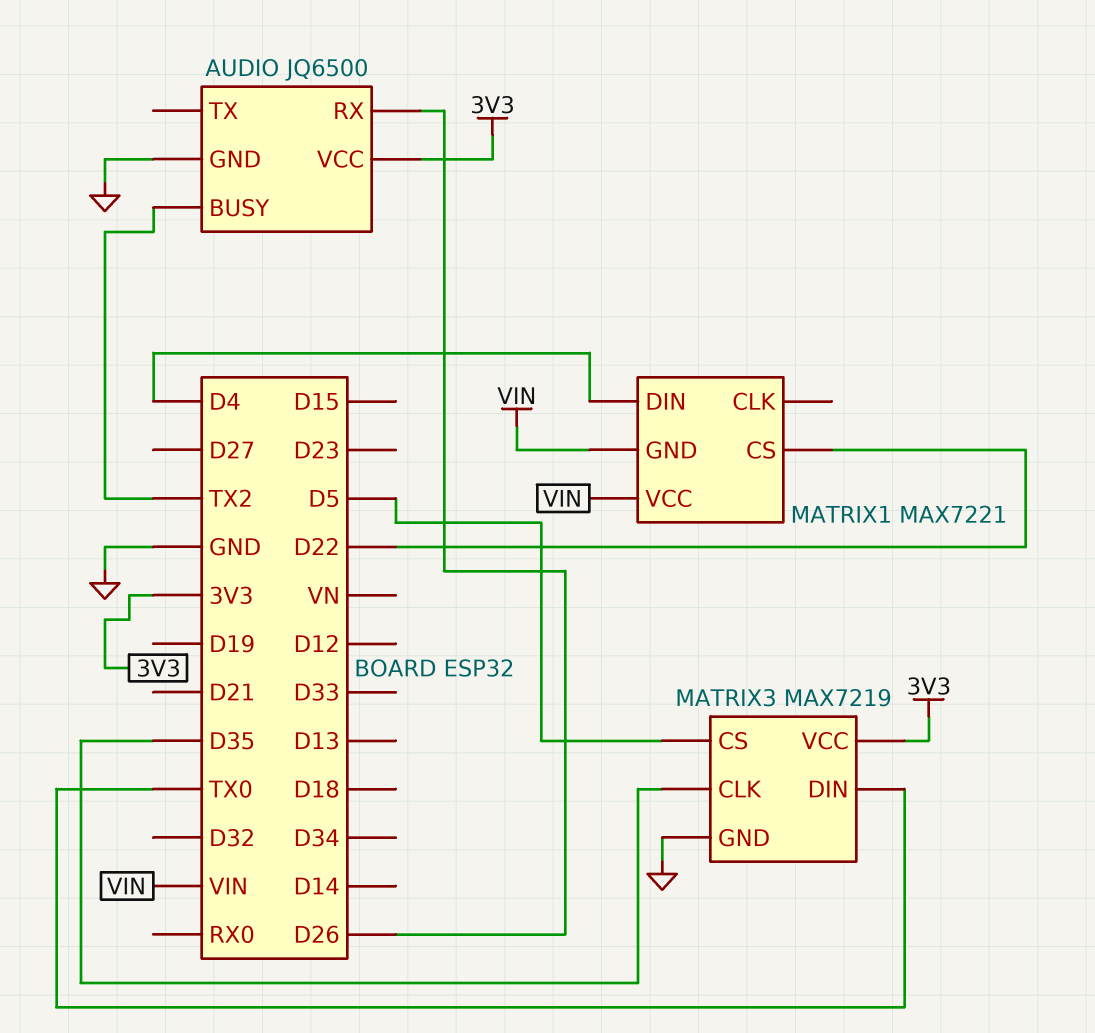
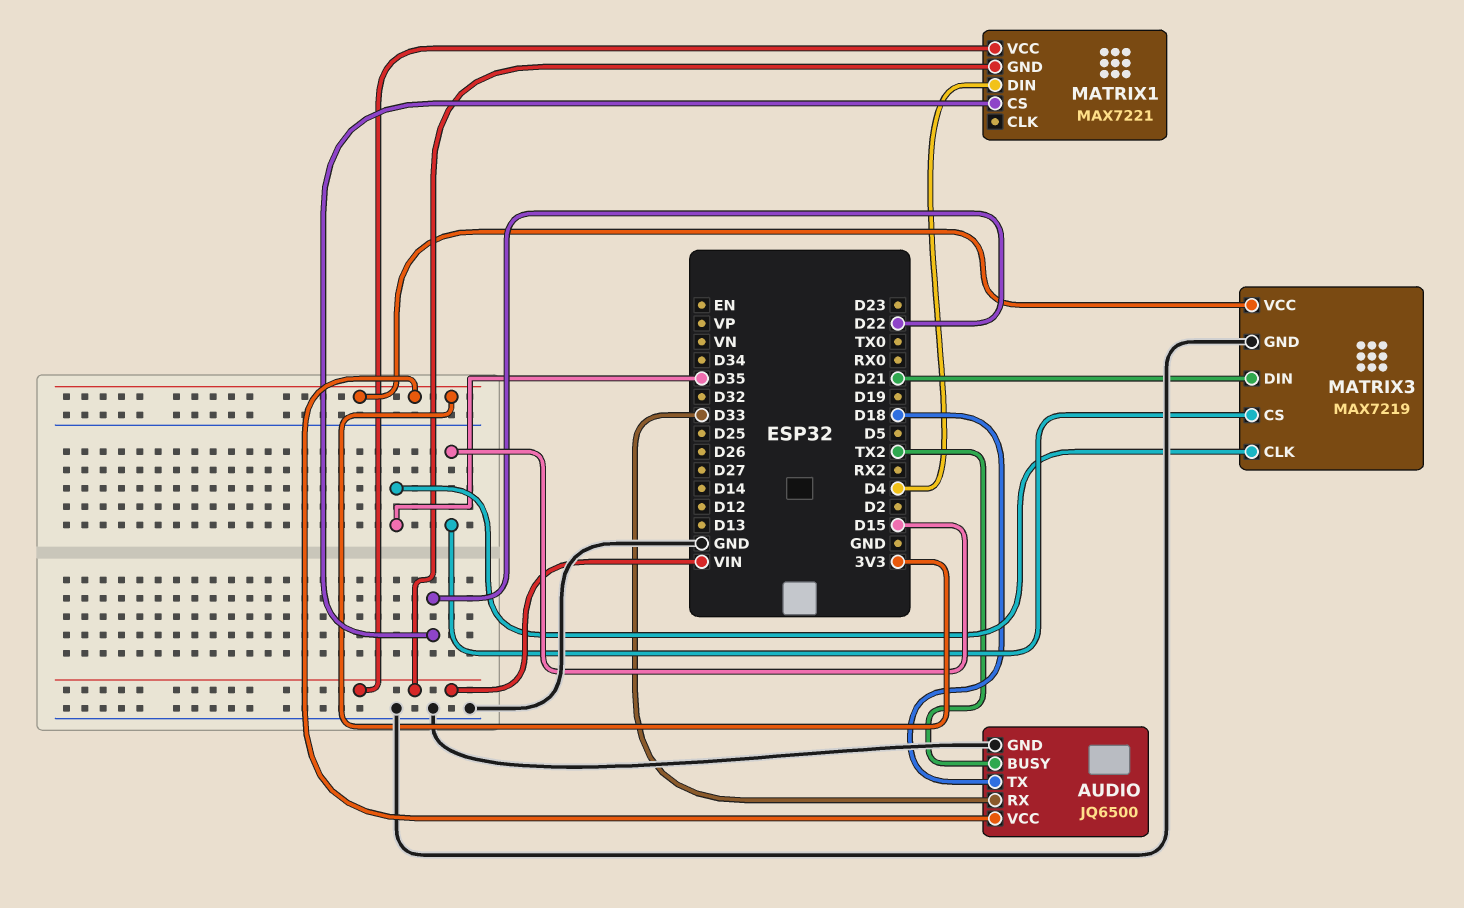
AUDIO pin RX: D26 -> D33
AUDIO pin TX: none -> D18
MATRIX3 pin CS: D5 -> D15
MATRIX3 pin DIN: TX0 -> D21

